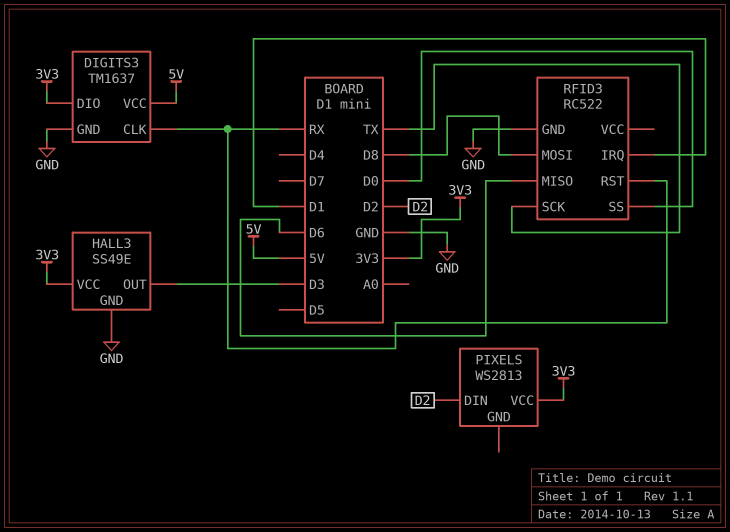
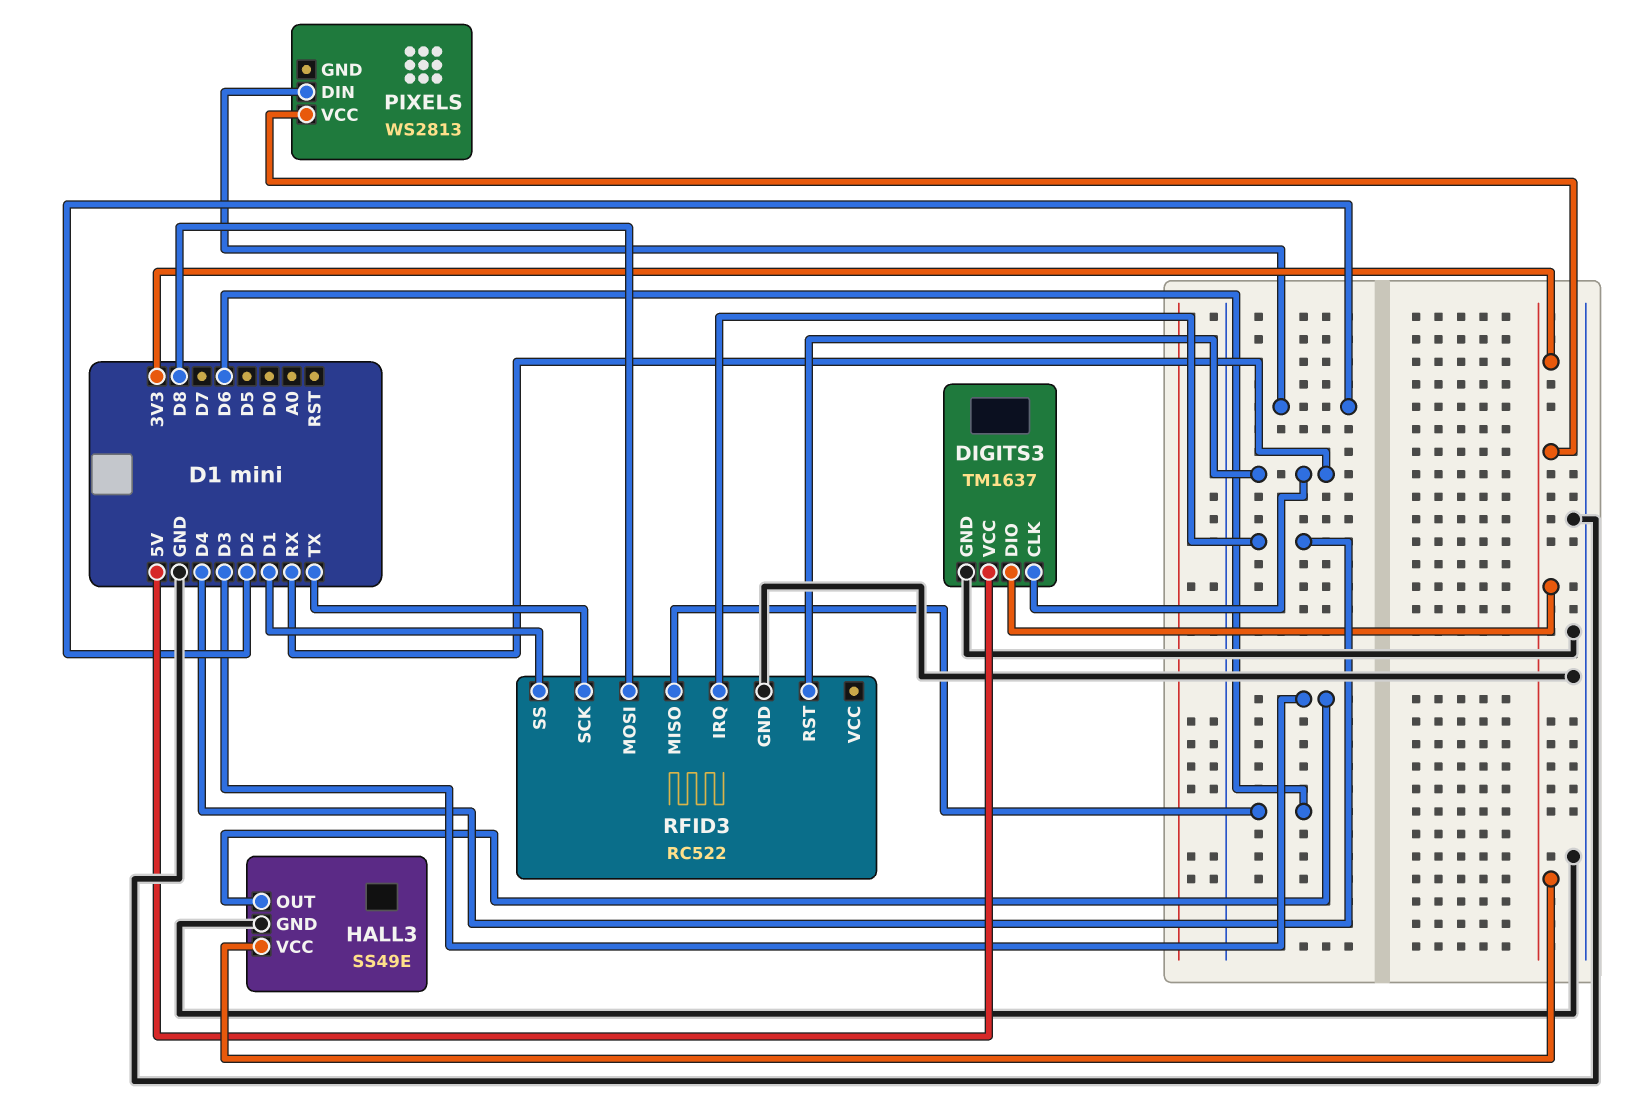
RFID3 pin IRQ: D1 -> D4
RFID3 pin SS: D0 -> D1

